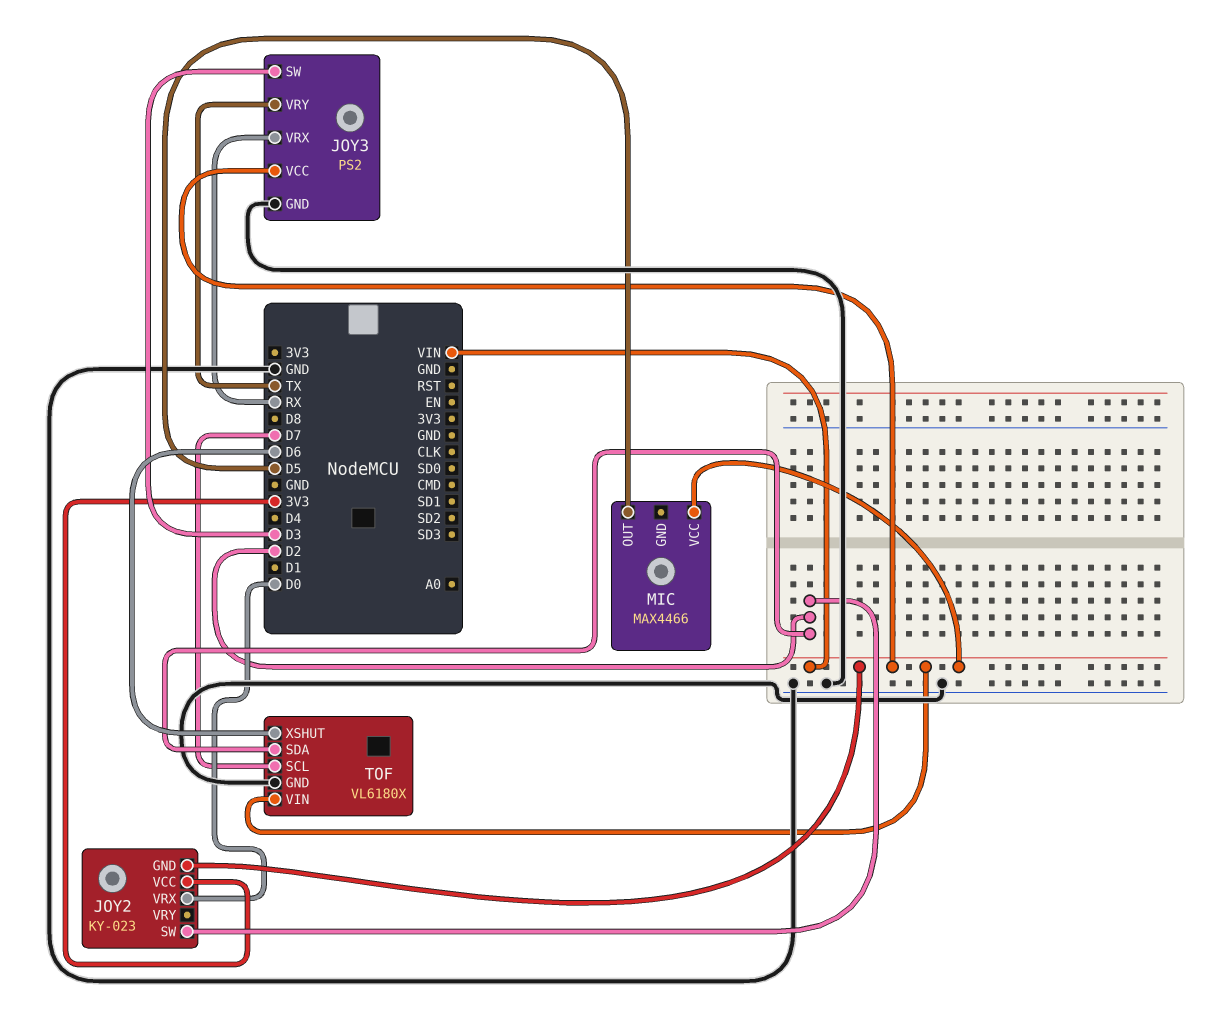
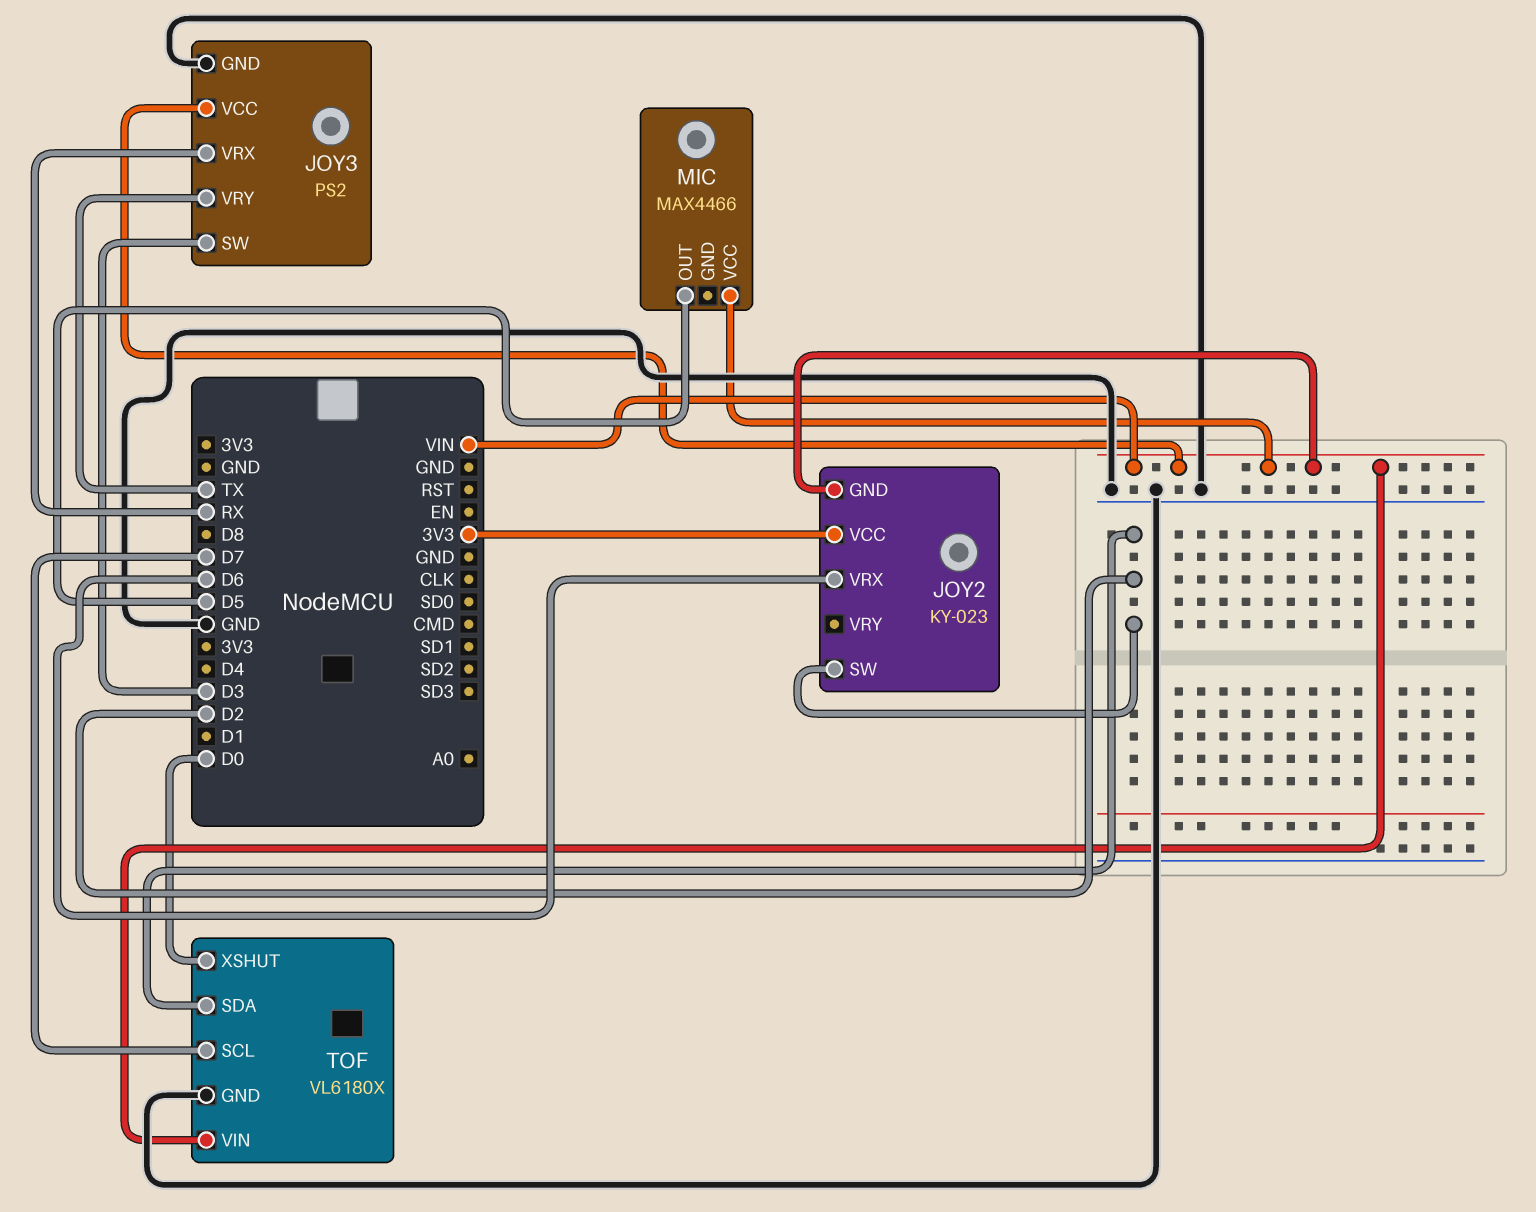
JOY2 pin VRX: D0 -> D6
TOF pin XSHUT: D6 -> D0

